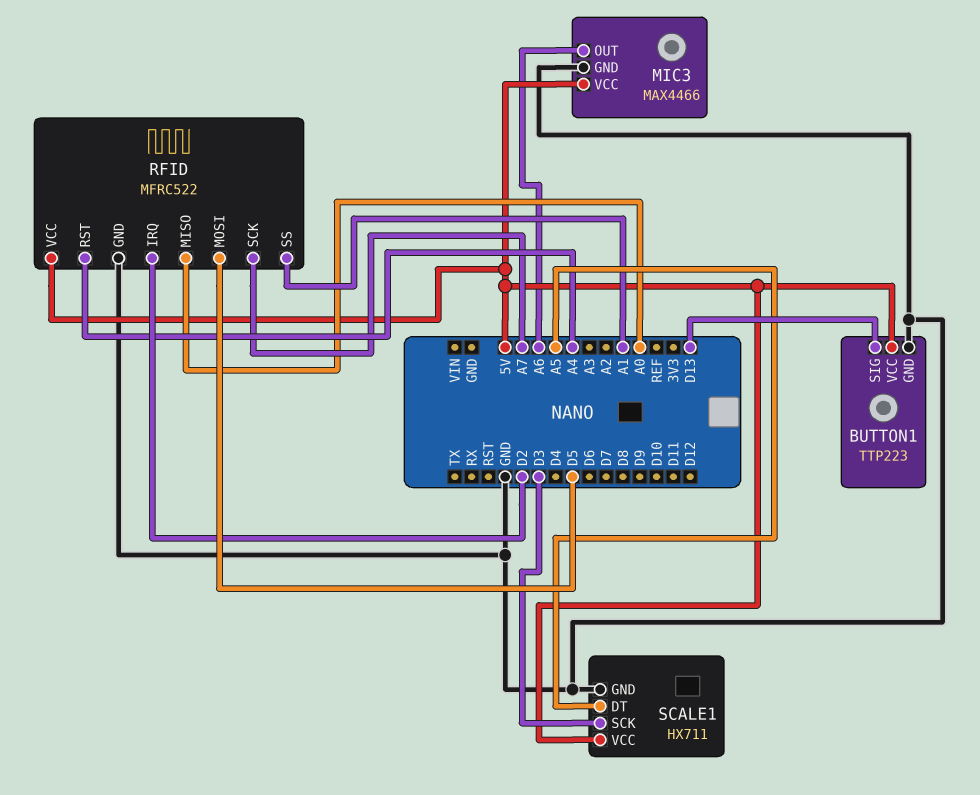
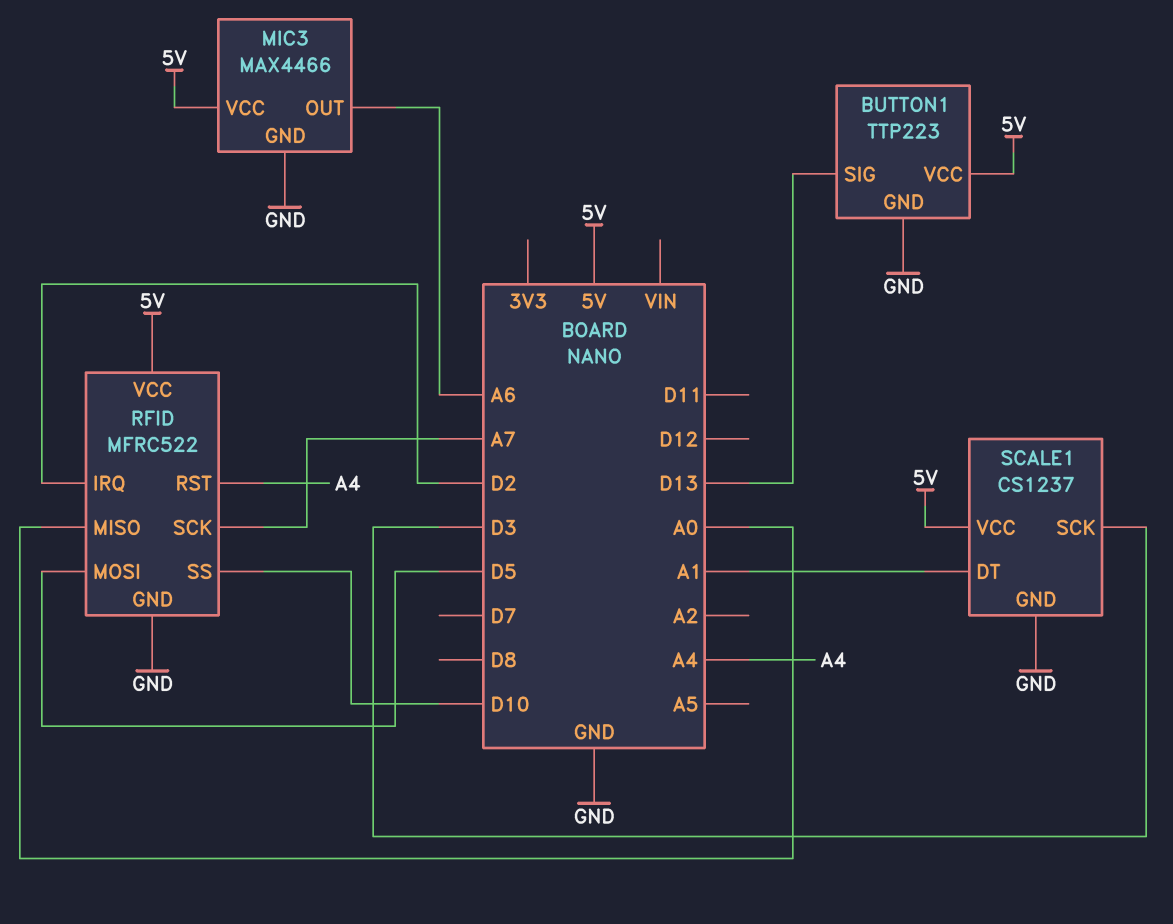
RFID pin SS: A1 -> D10
SCALE1: HX711 -> CS1237
SCALE1 pin DT: A5 -> A1

